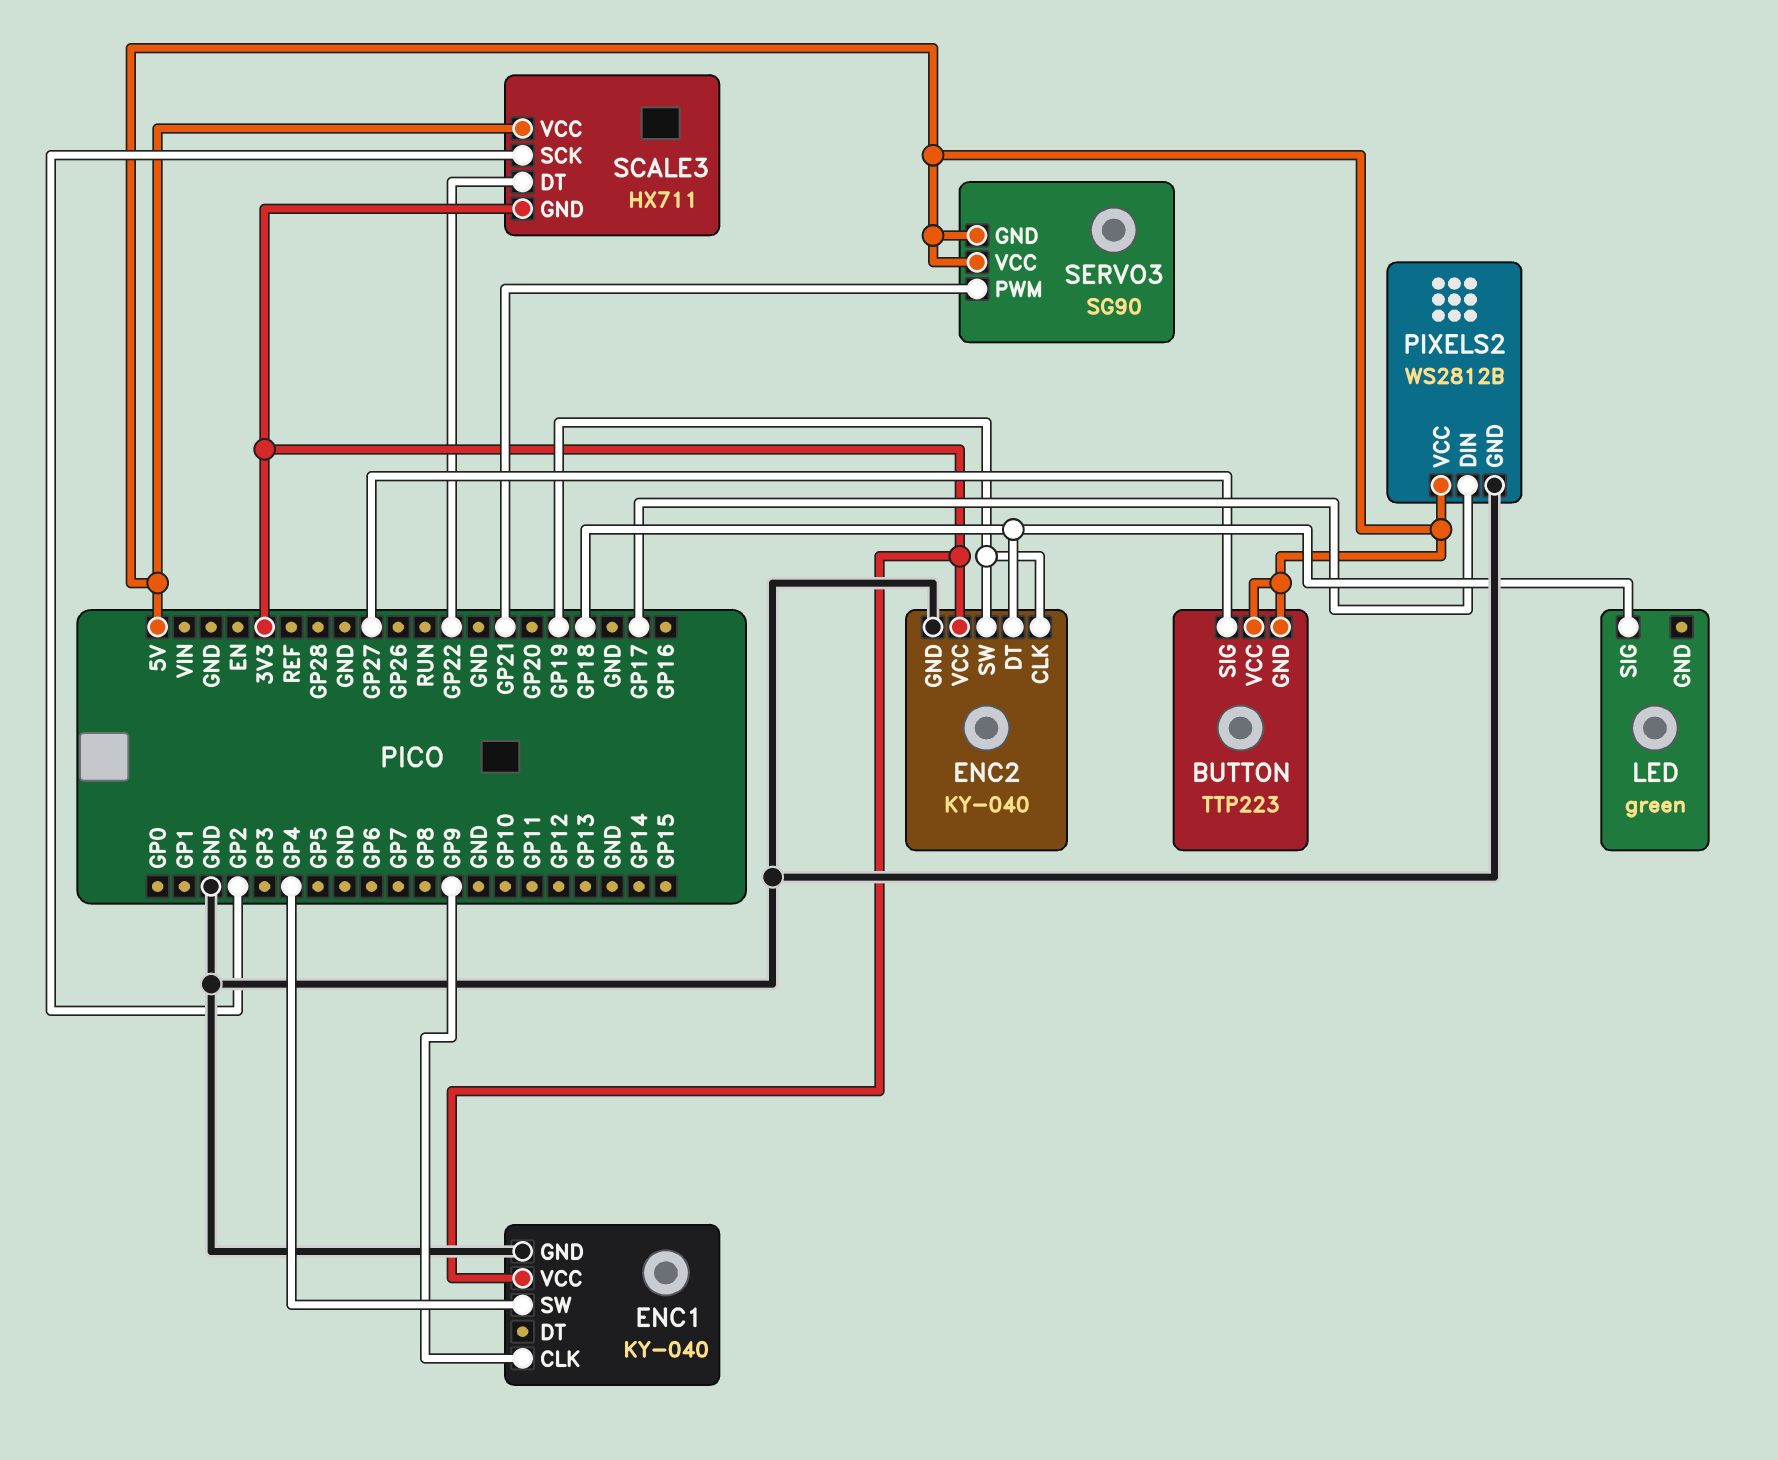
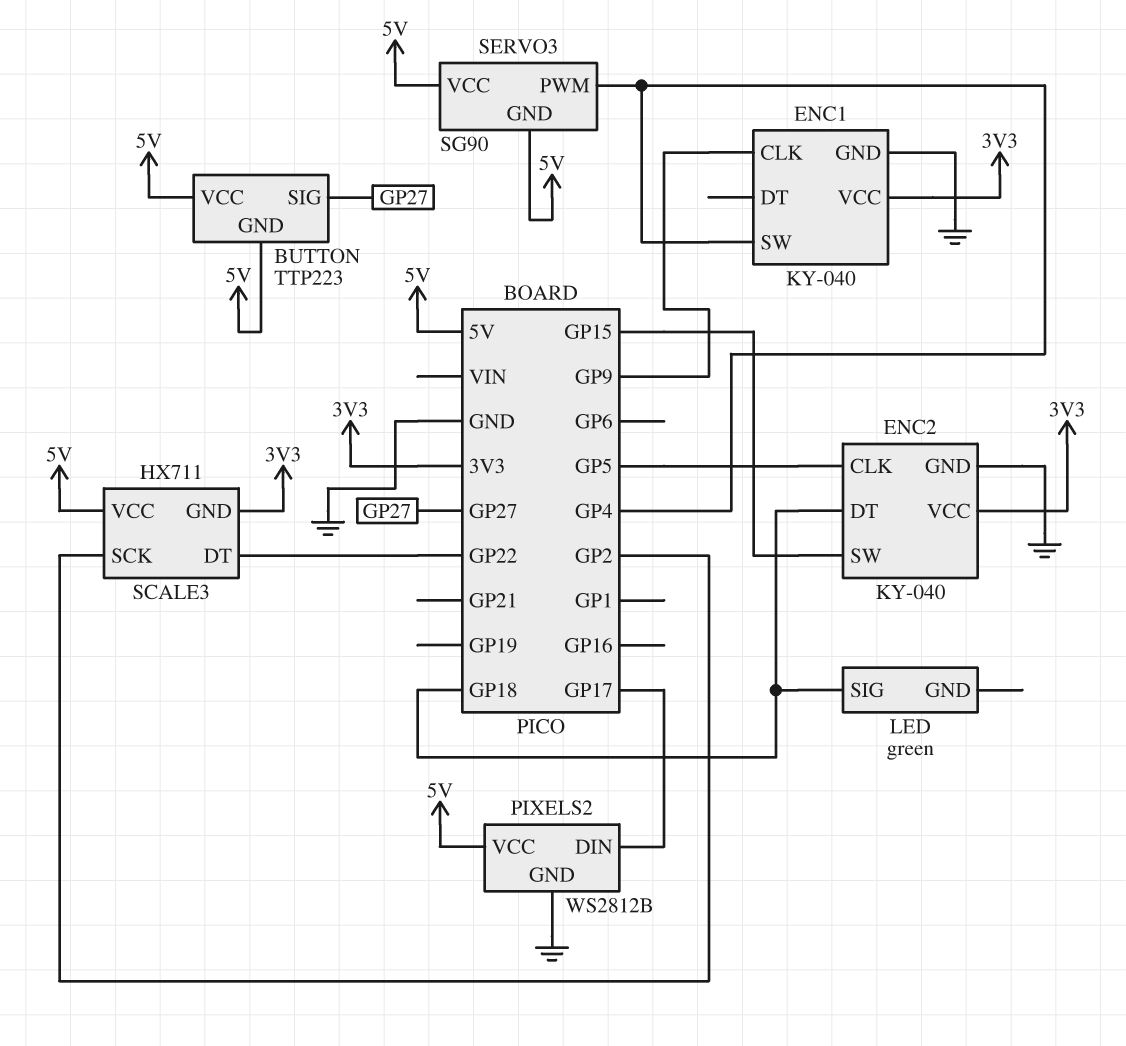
ENC2 pin CLK: GP19 -> GP5
ENC2 pin SW: GP19 -> GP15
SERVO3 pin PWM: GP21 -> GP4

